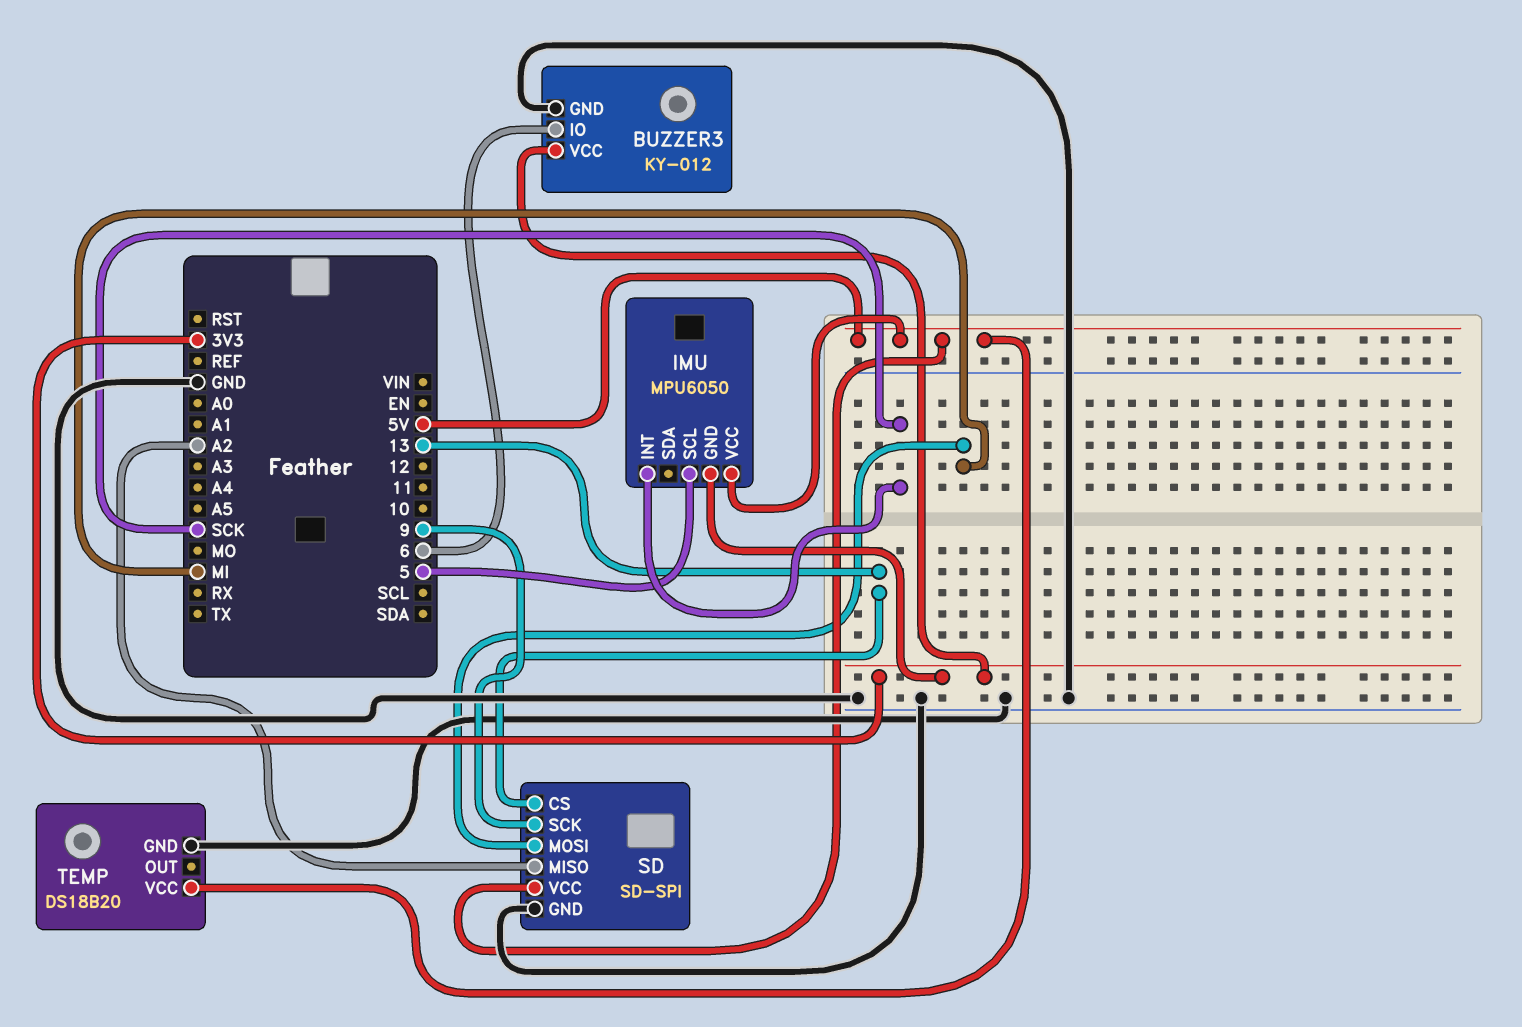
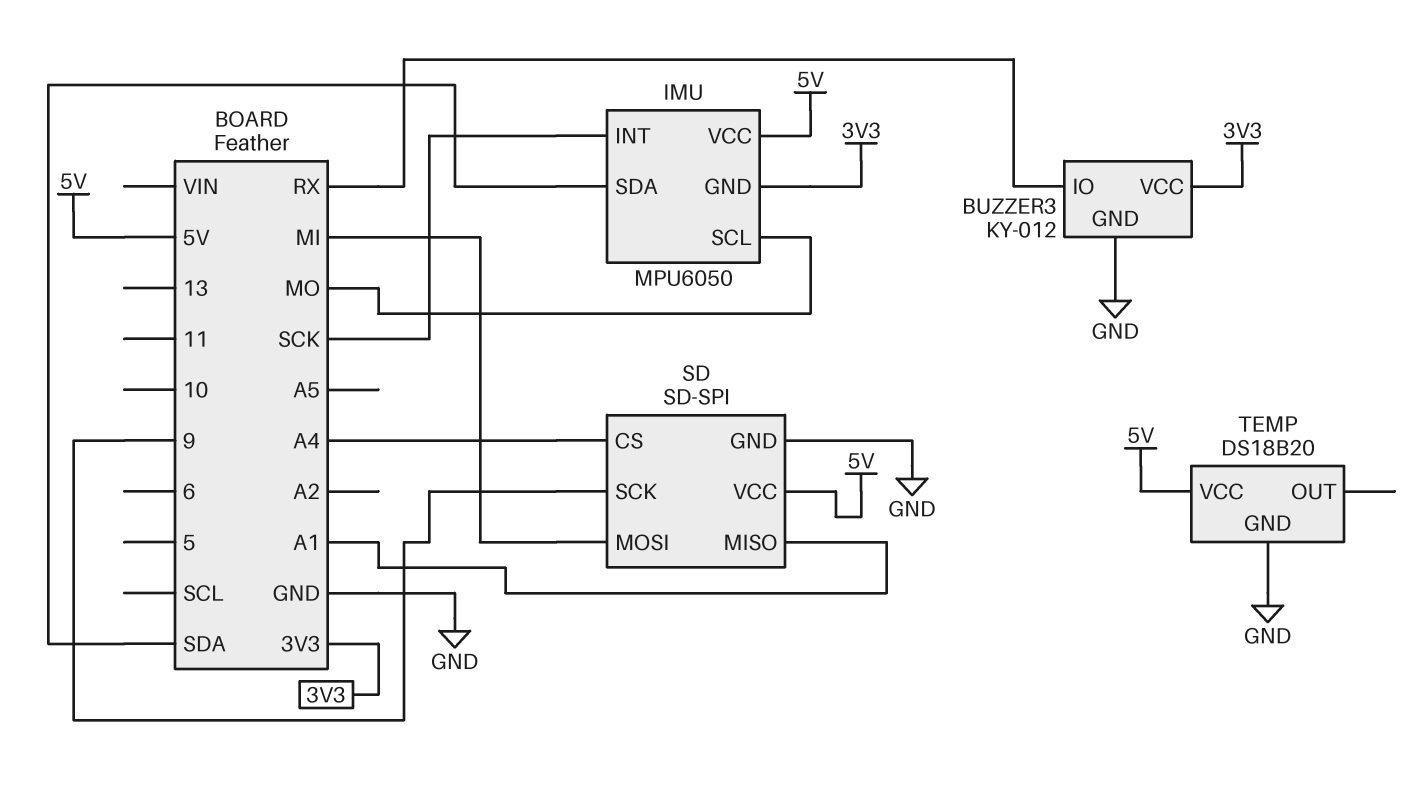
BUZZER3 pin IO: 6 -> RX
IMU pin SCL: 5 -> MO
IMU pin SDA: none -> SDA
SD pin CS: 13 -> A4
SD pin MISO: A2 -> A1

